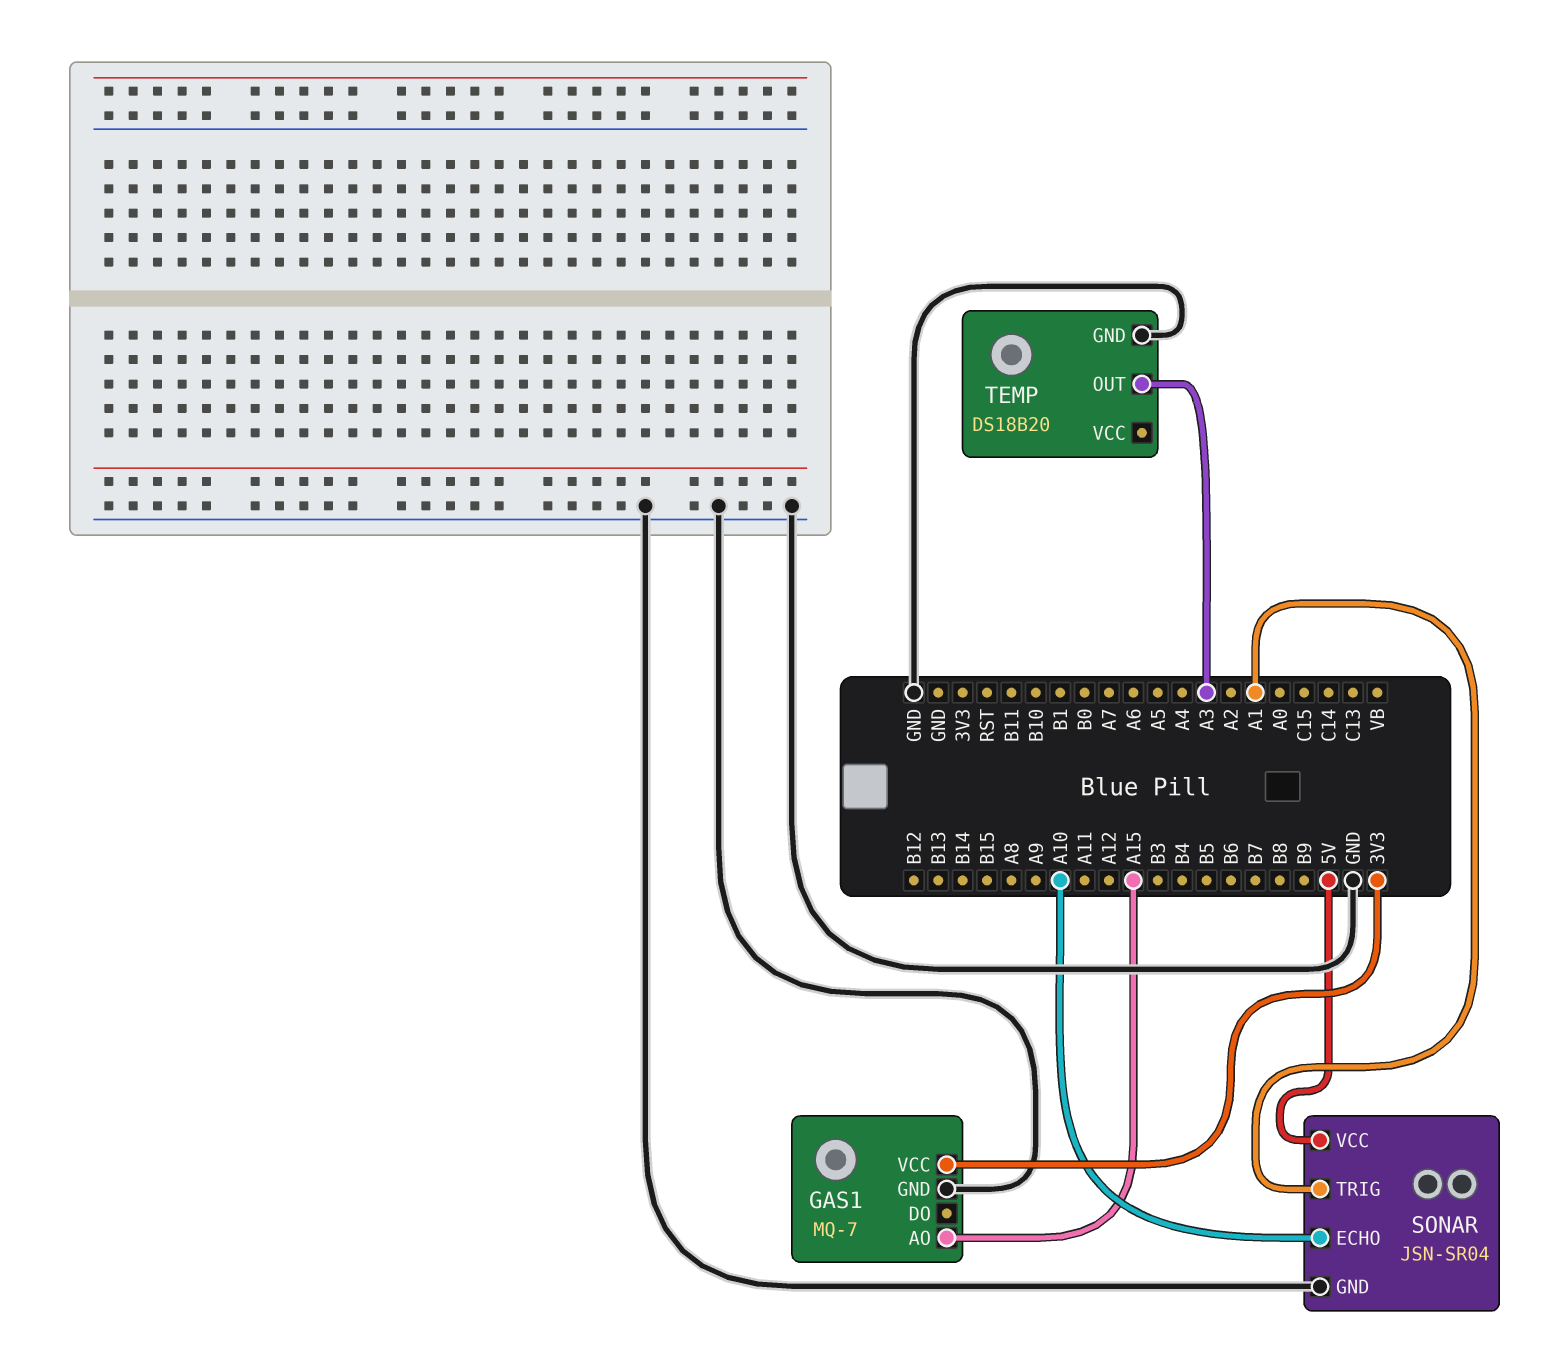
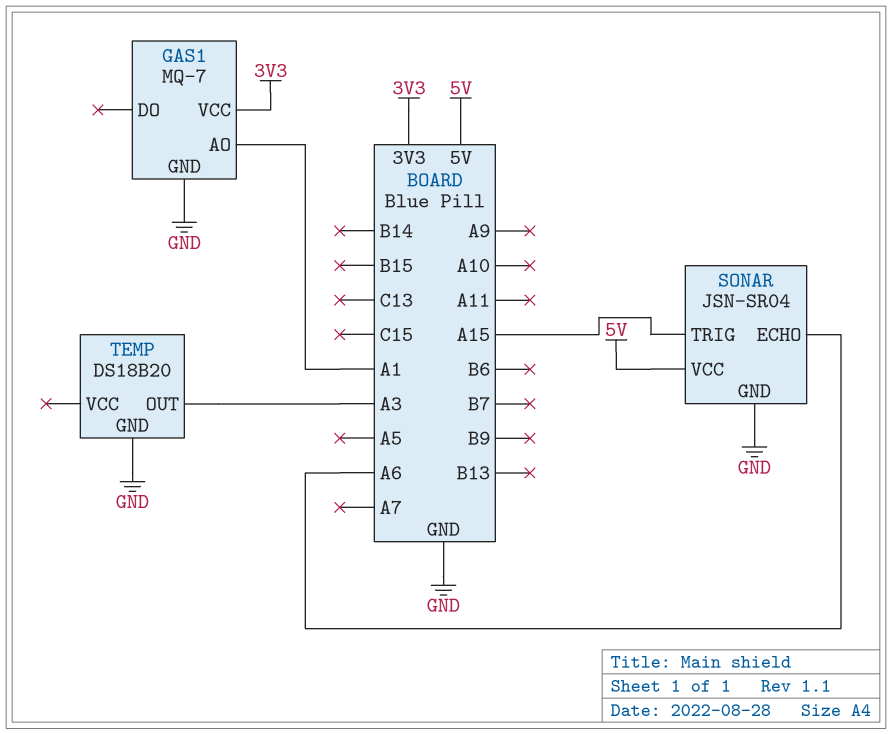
GAS1 pin AO: A15 -> A1
SONAR pin ECHO: A10 -> A6
SONAR pin TRIG: A1 -> A15

